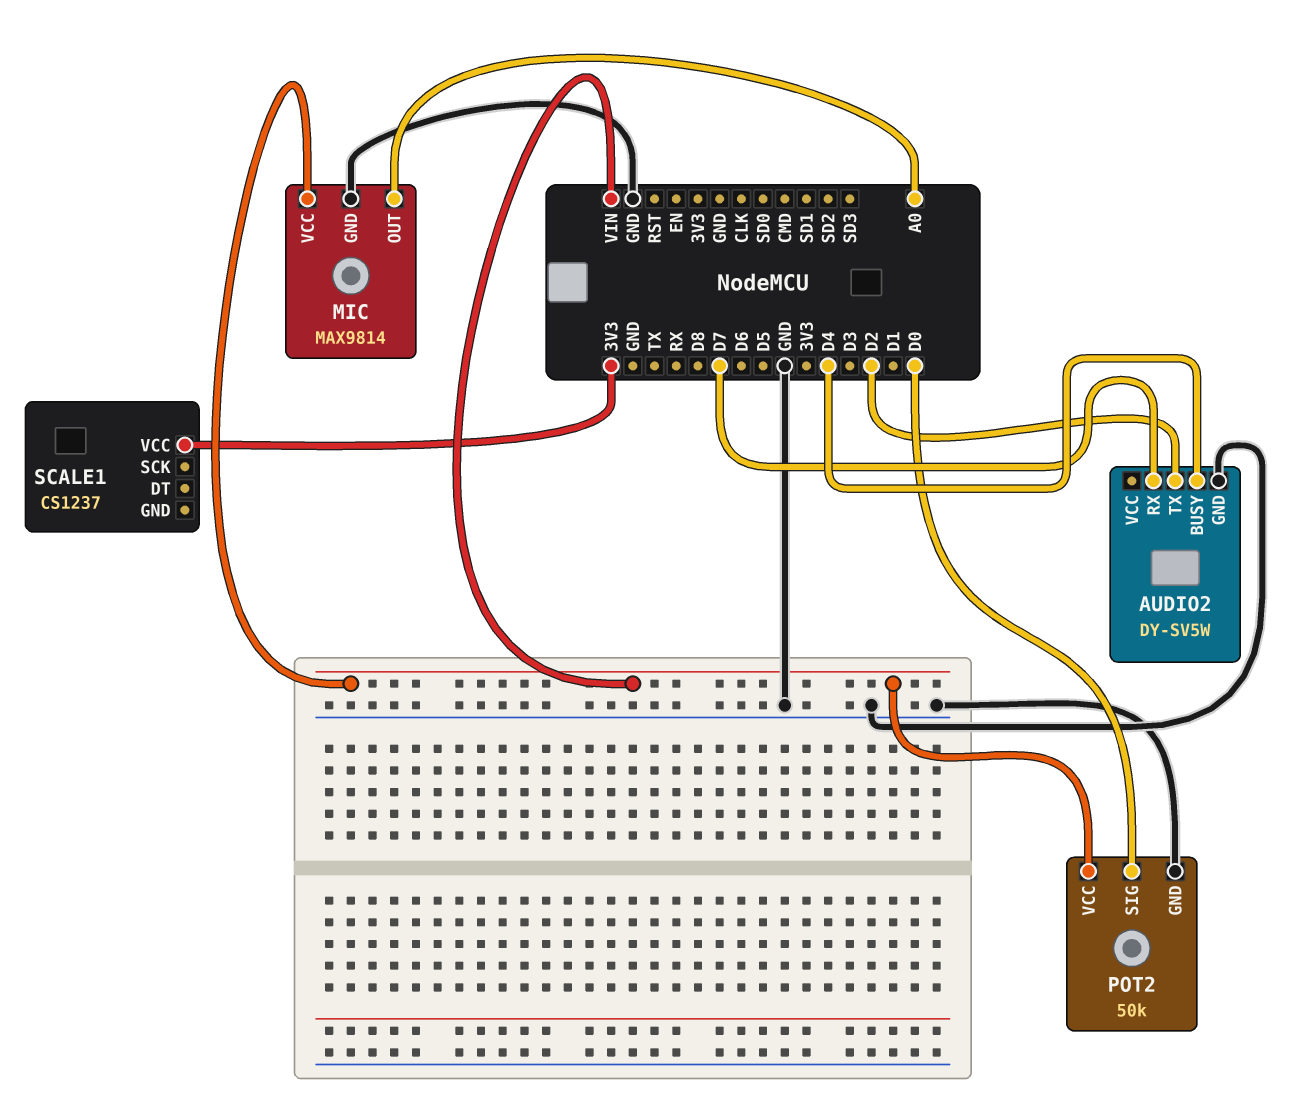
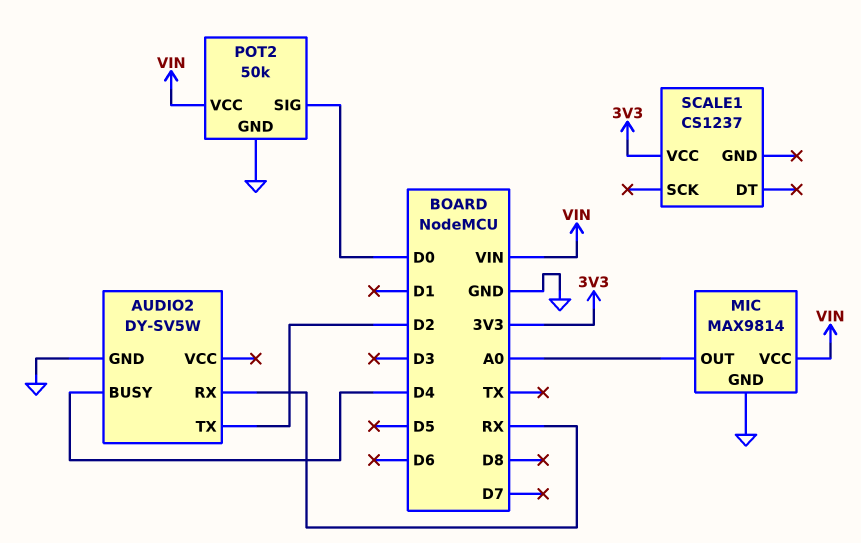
AUDIO2 pin RX: D7 -> RX

